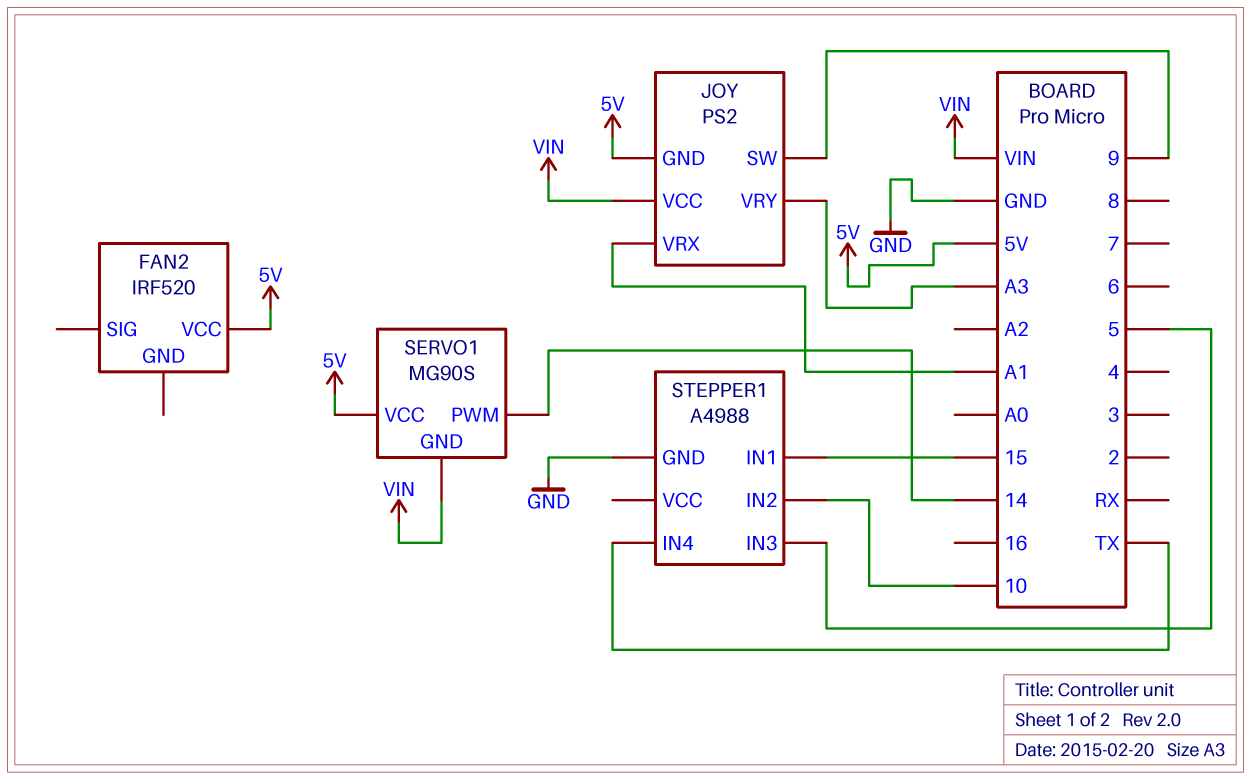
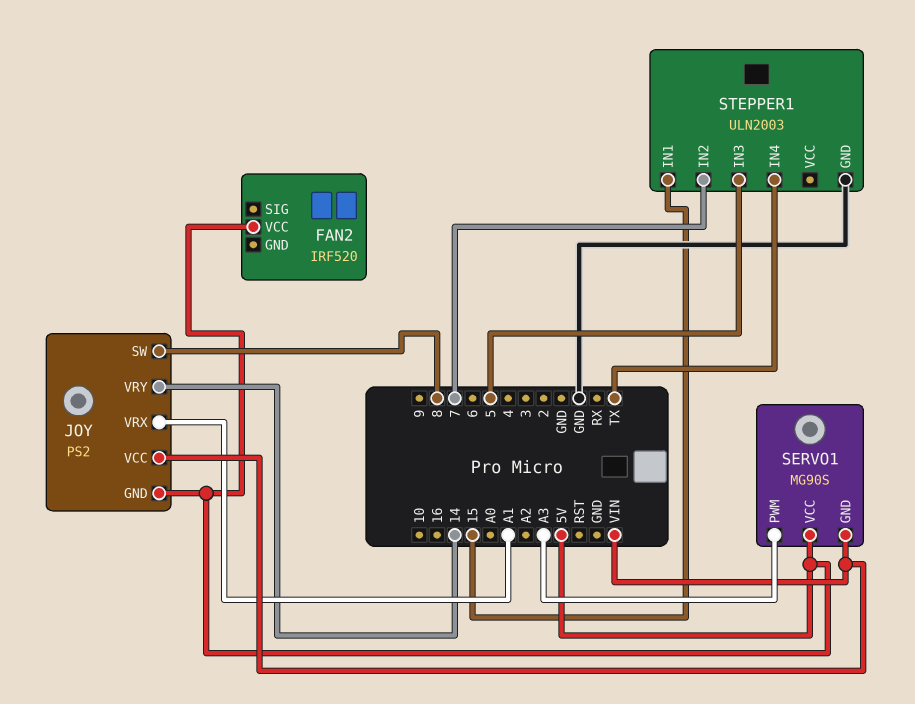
JOY pin SW: 9 -> 8
JOY pin VRY: A3 -> 14
SERVO1 pin PWM: 14 -> A3
STEPPER1: A4988 -> ULN2003
STEPPER1 pin IN2: 10 -> 7

